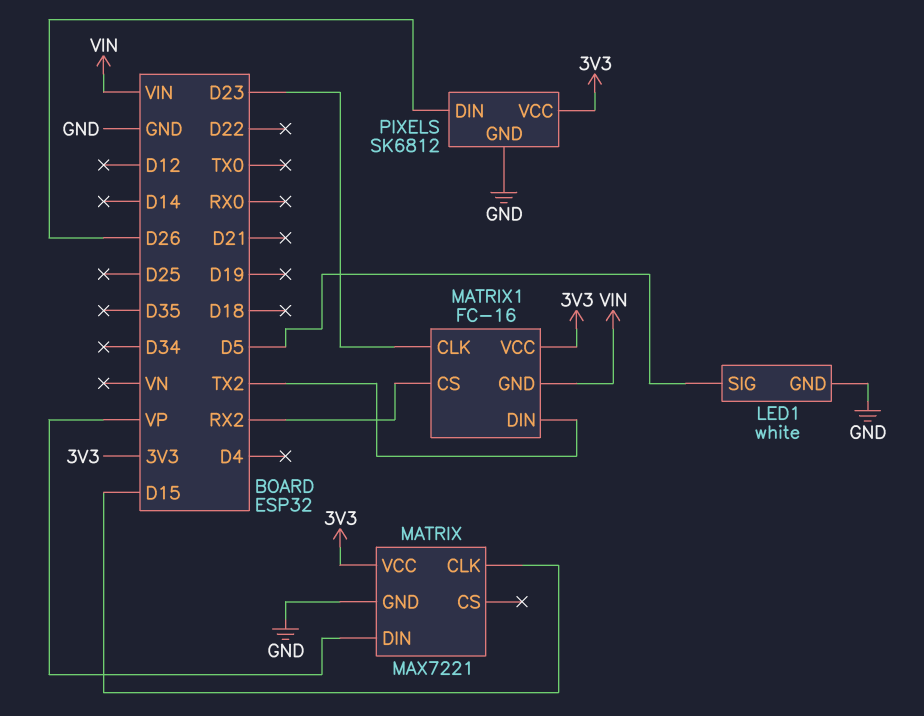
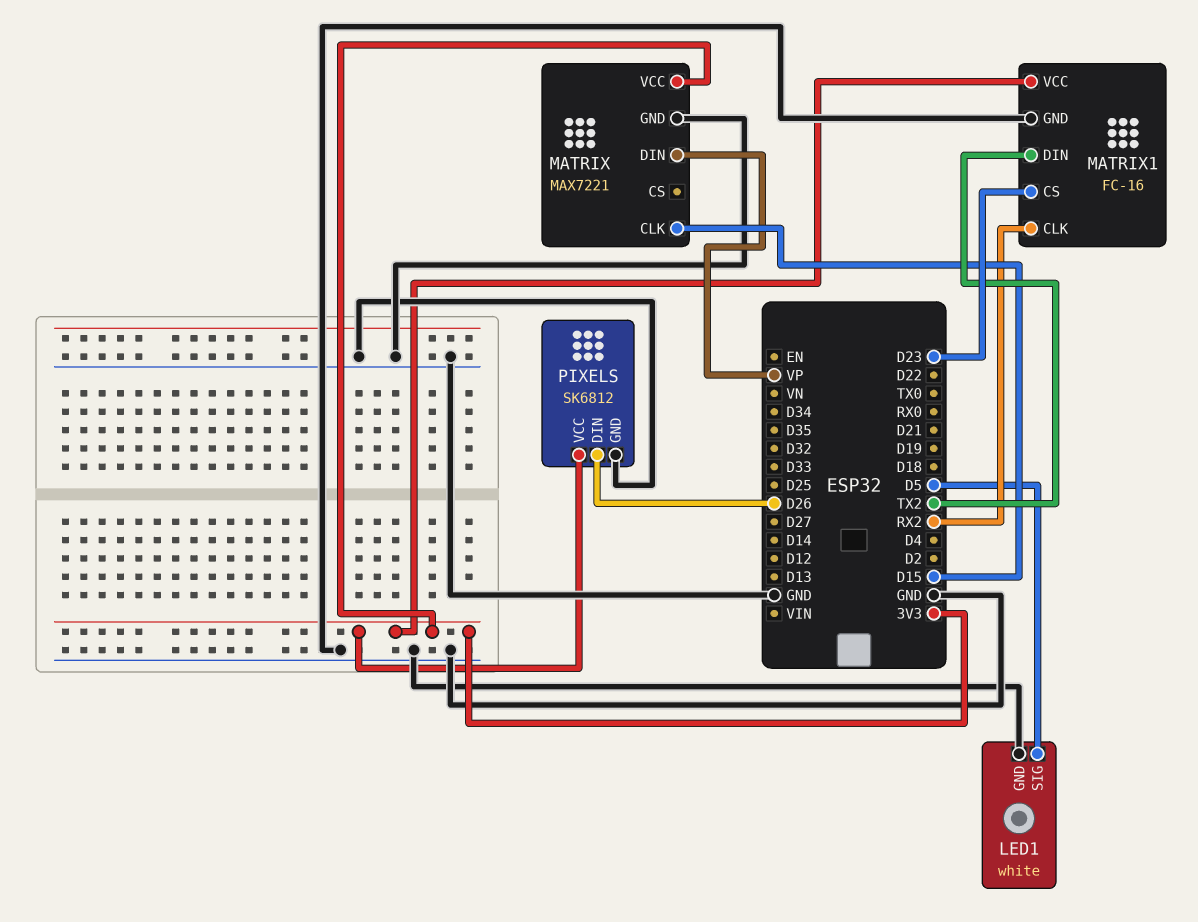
MATRIX1 pin CLK: D23 -> RX2
MATRIX1 pin CS: RX2 -> D23
MATRIX1 pin GND: VIN -> GND

